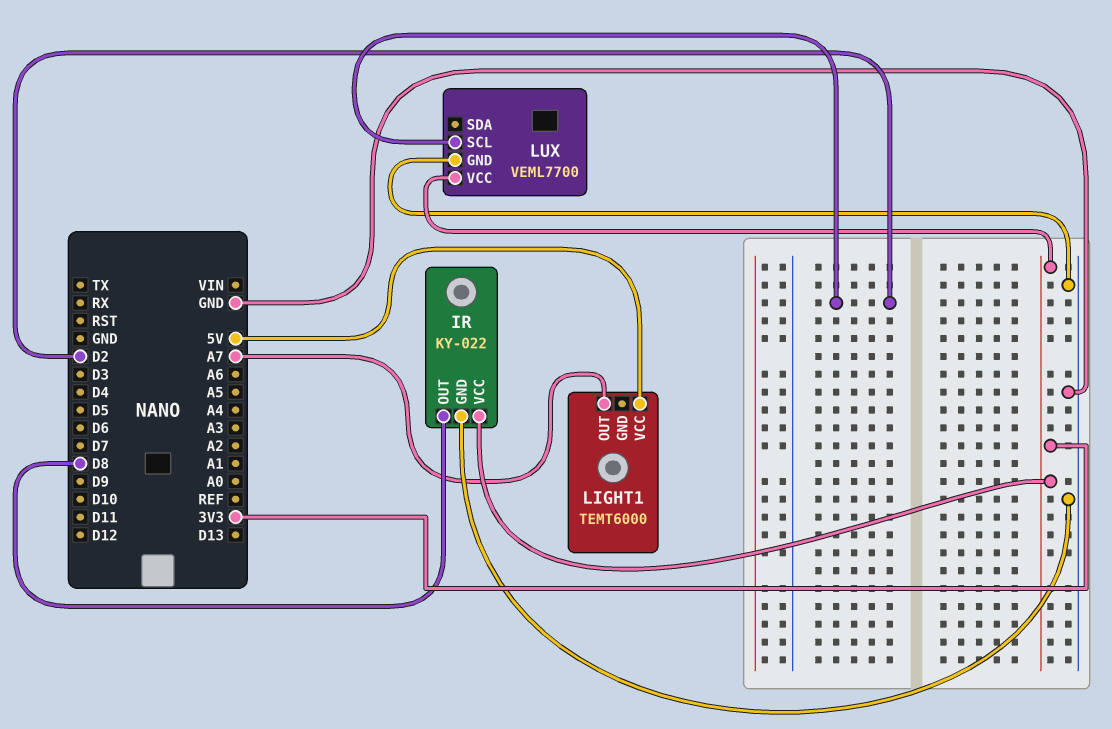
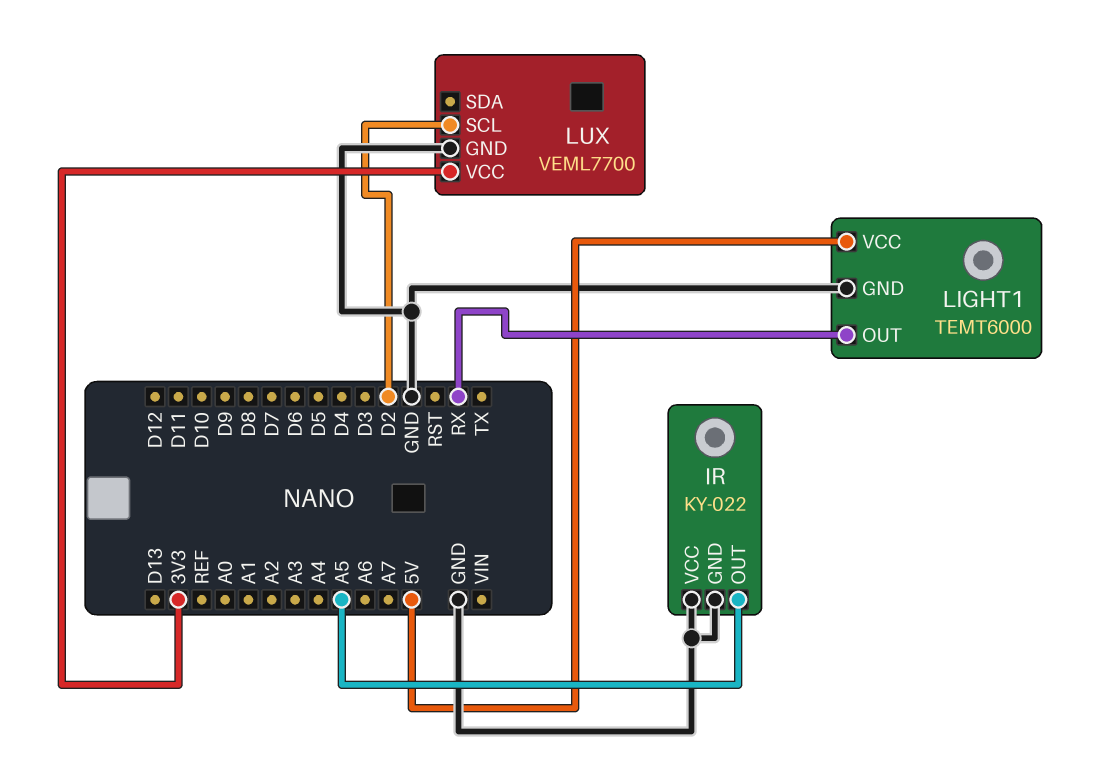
IR pin OUT: D8 -> A5
IR pin VCC: 3V3 -> GND
LIGHT1 pin GND: none -> GND
LIGHT1 pin OUT: A7 -> RX

